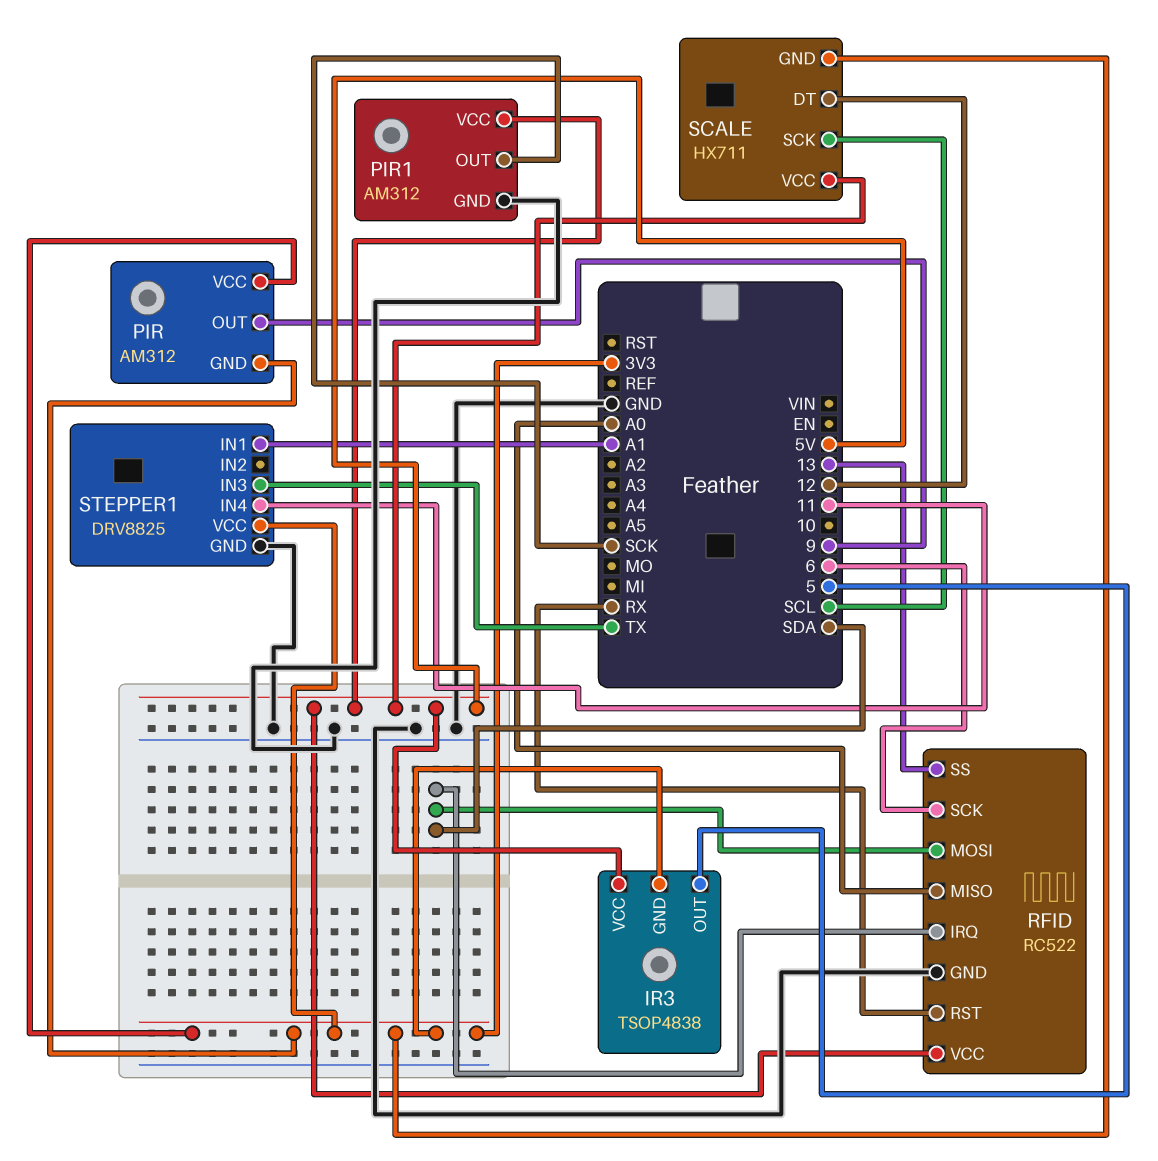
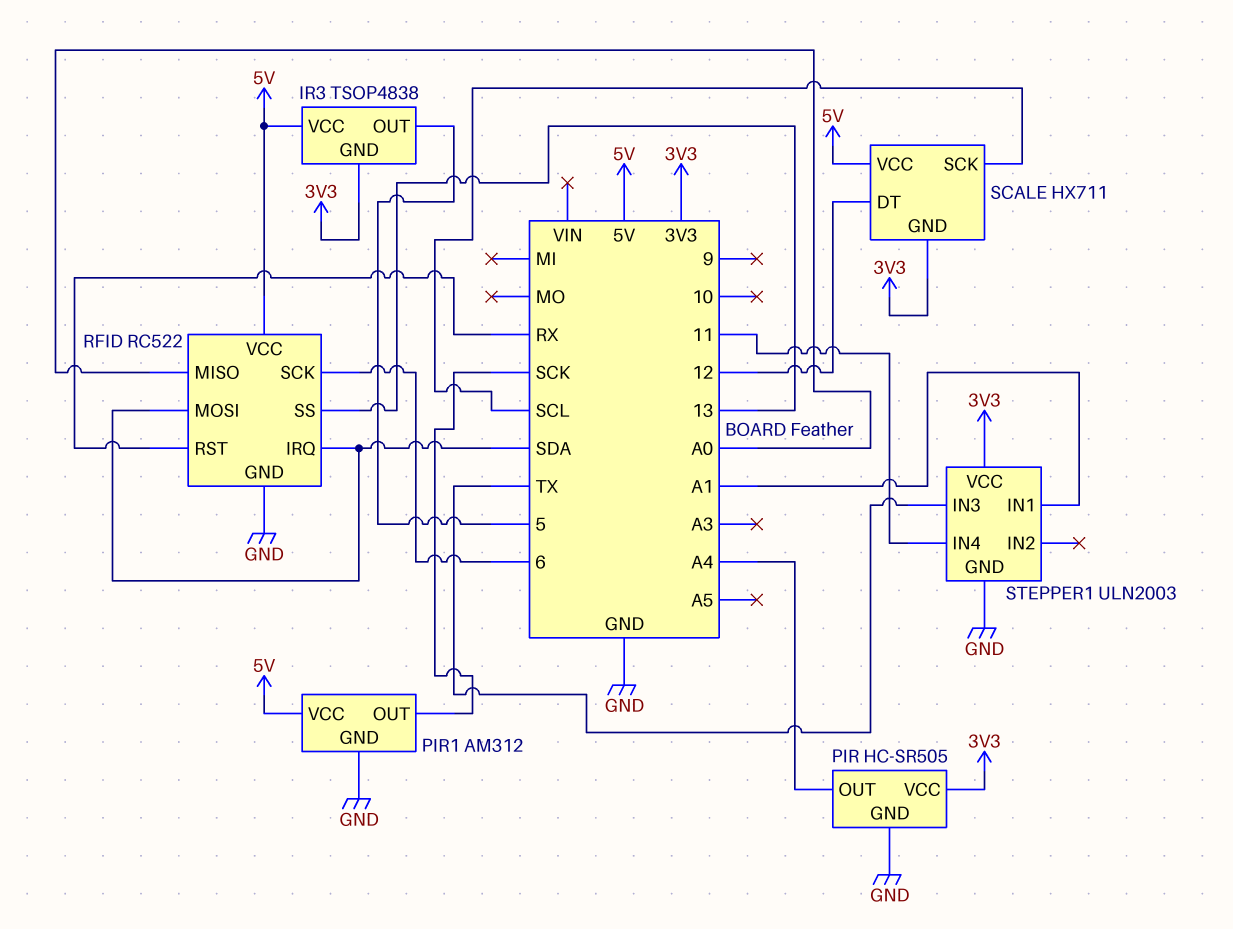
PIR: AM312 -> HC-SR505
PIR pin GND: 3V3 -> GND
PIR pin OUT: 9 -> A4
STEPPER1: DRV8825 -> ULN2003

